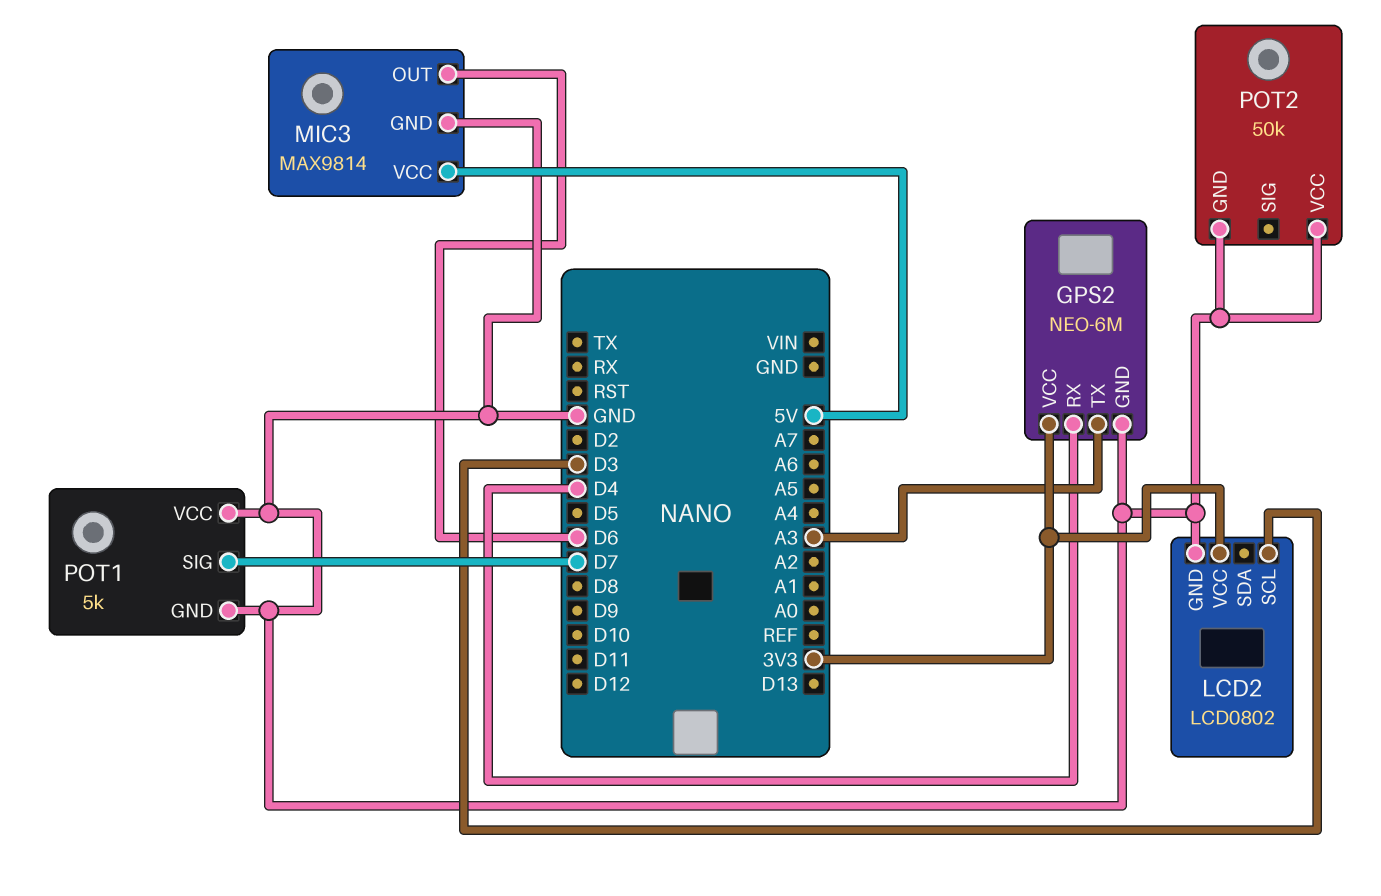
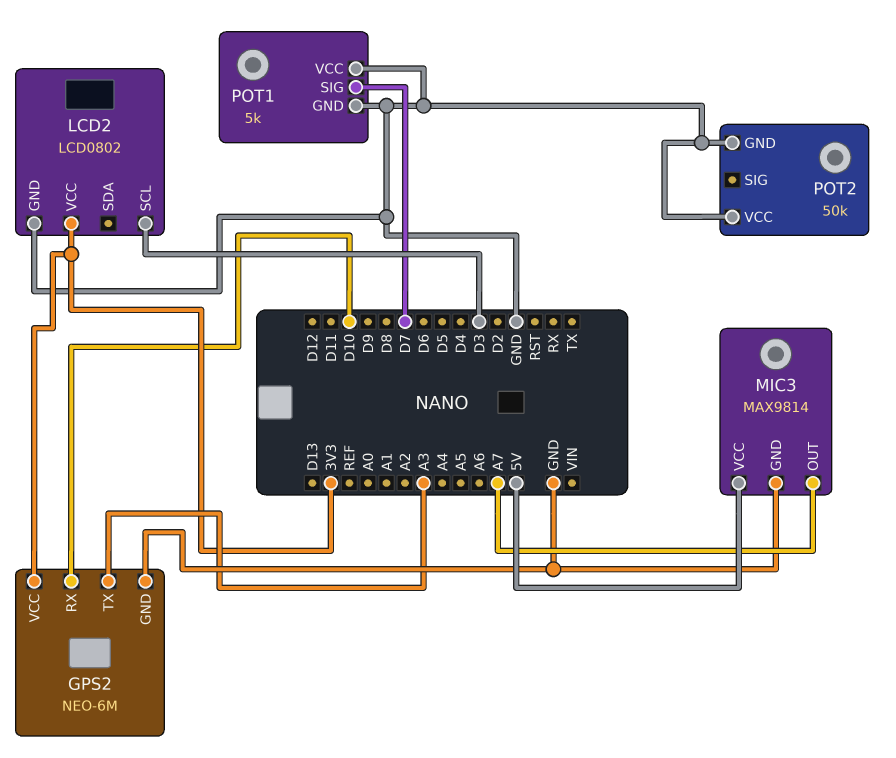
GPS2 pin RX: D4 -> D10
MIC3 pin OUT: D6 -> A7

